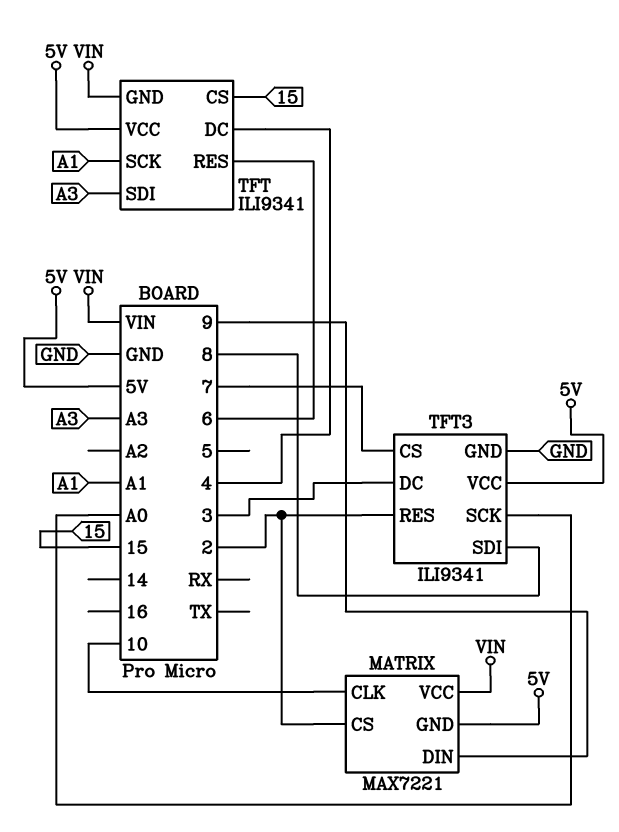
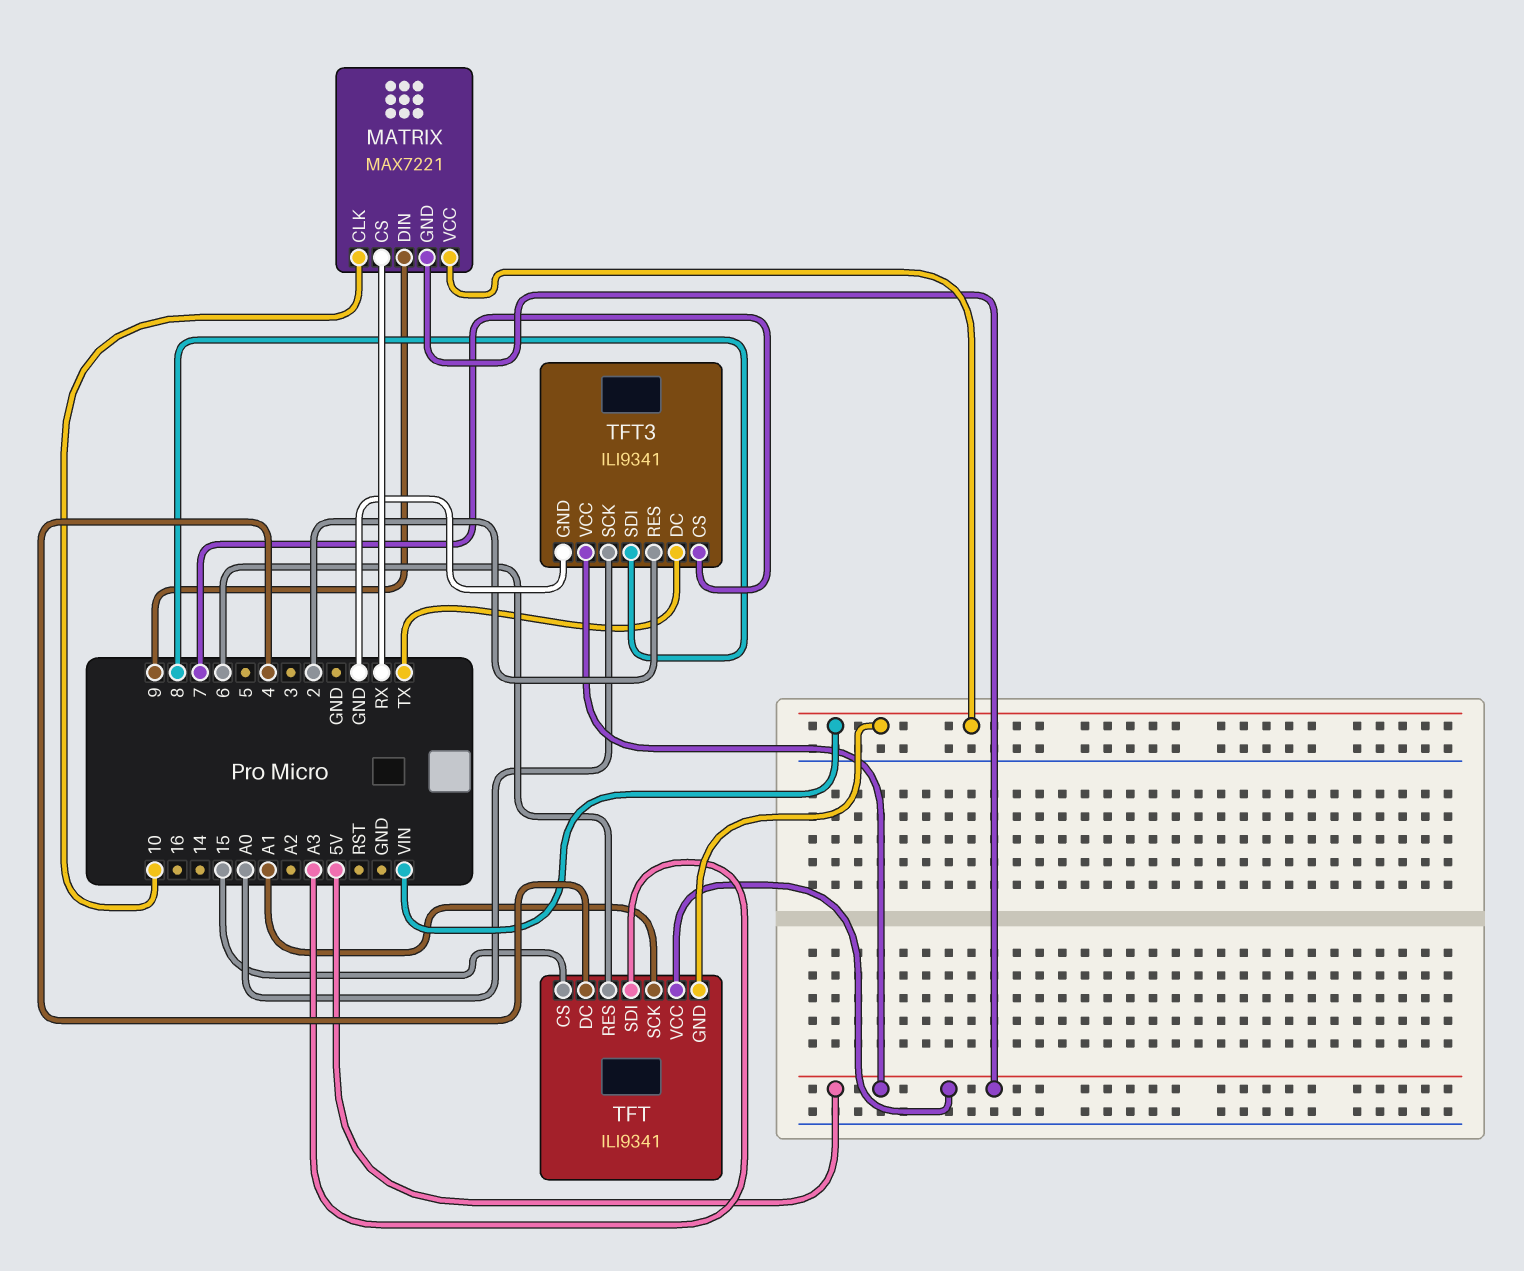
MATRIX pin CS: 2 -> RX
TFT3 pin DC: 3 -> TX

